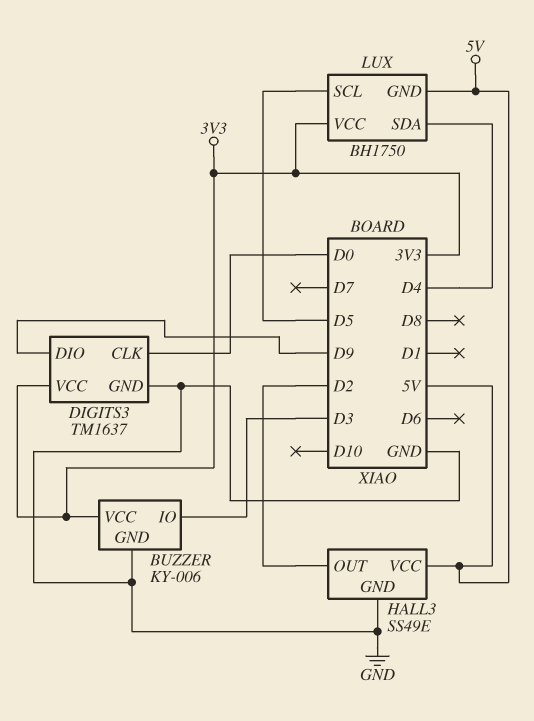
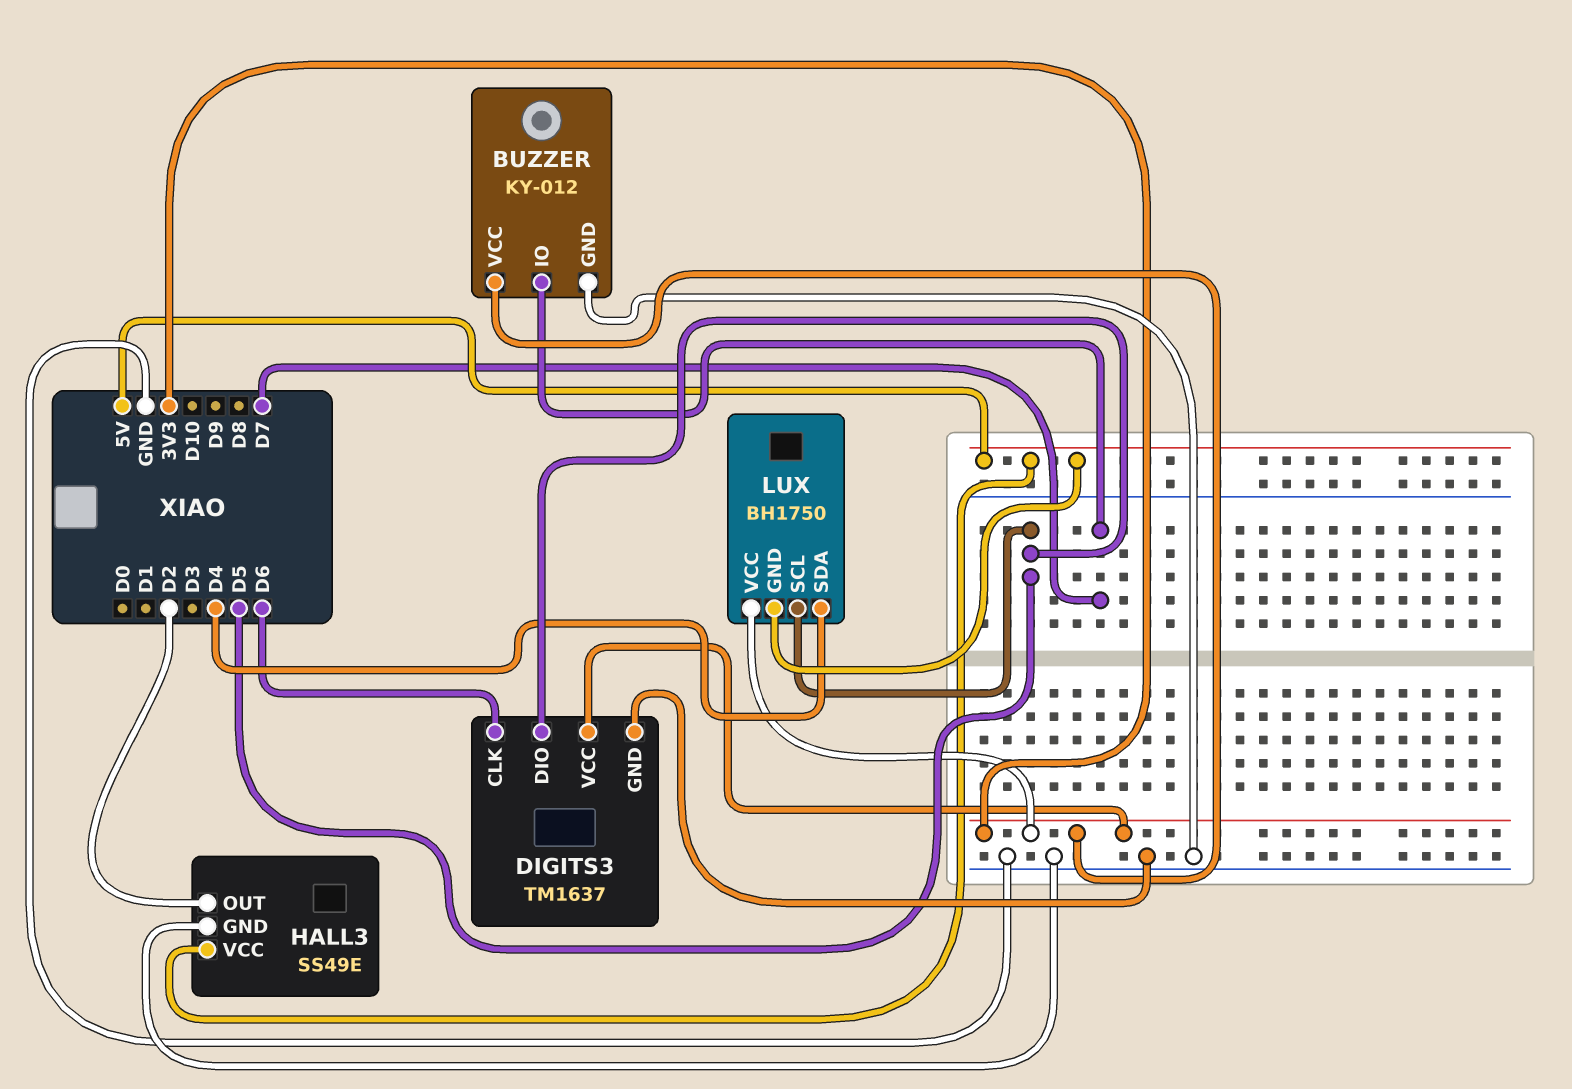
BUZZER: KY-006 -> KY-012
BUZZER pin IO: D3 -> D7
DIGITS3 pin CLK: D0 -> D6
DIGITS3 pin DIO: D9 -> D5

